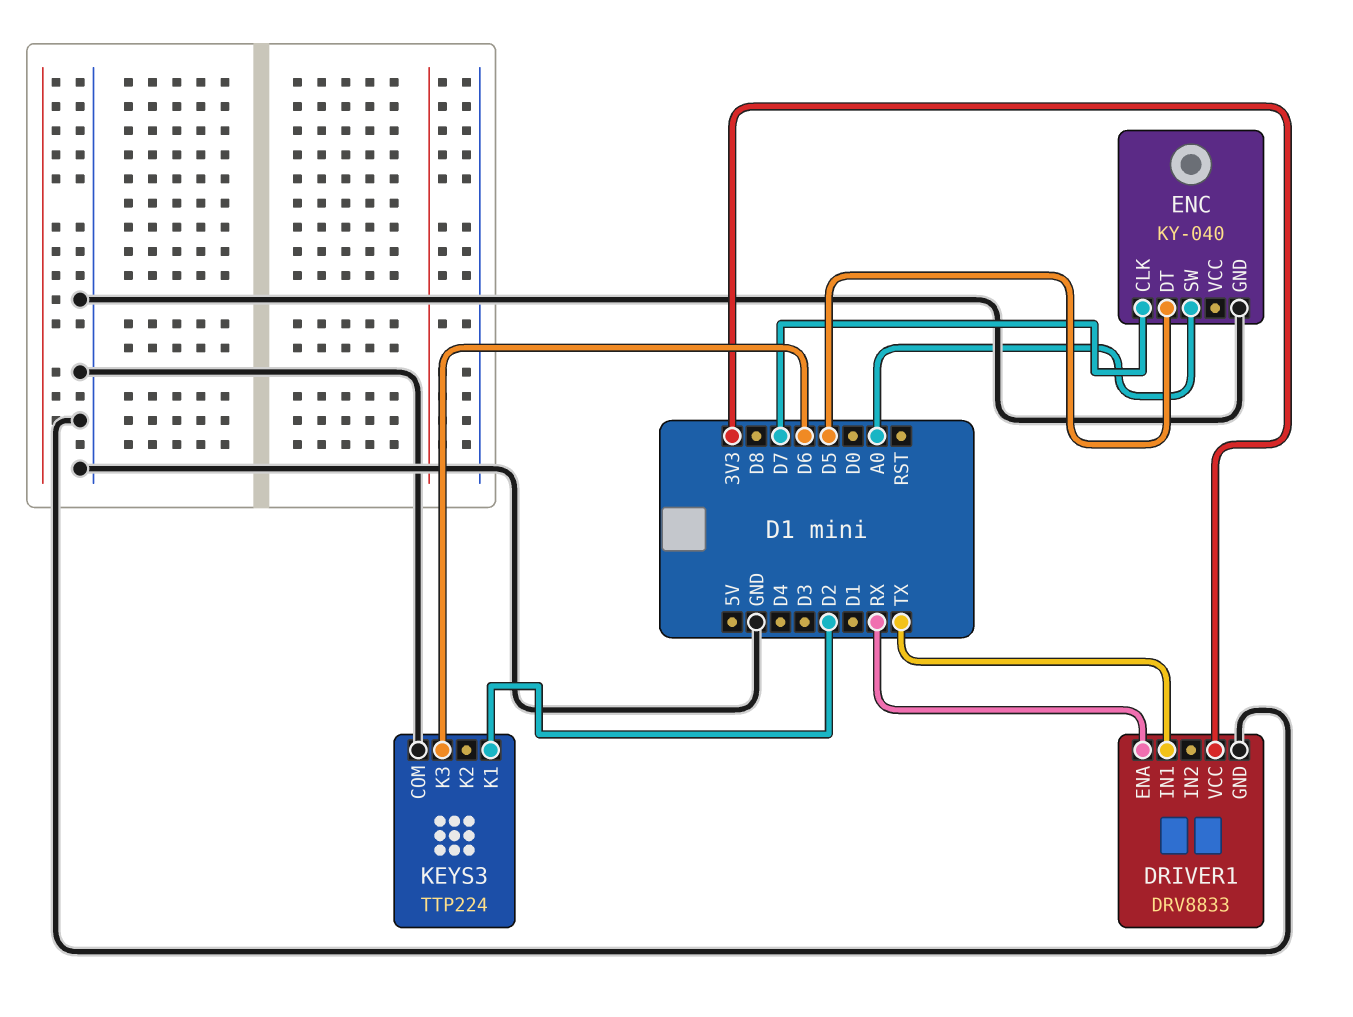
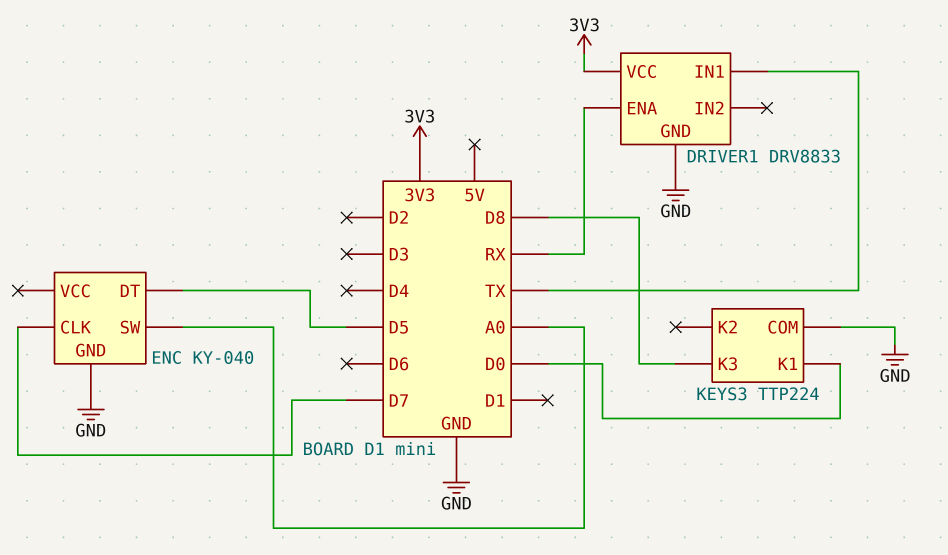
KEYS3 pin K1: D2 -> D0
KEYS3 pin K3: D6 -> D8

